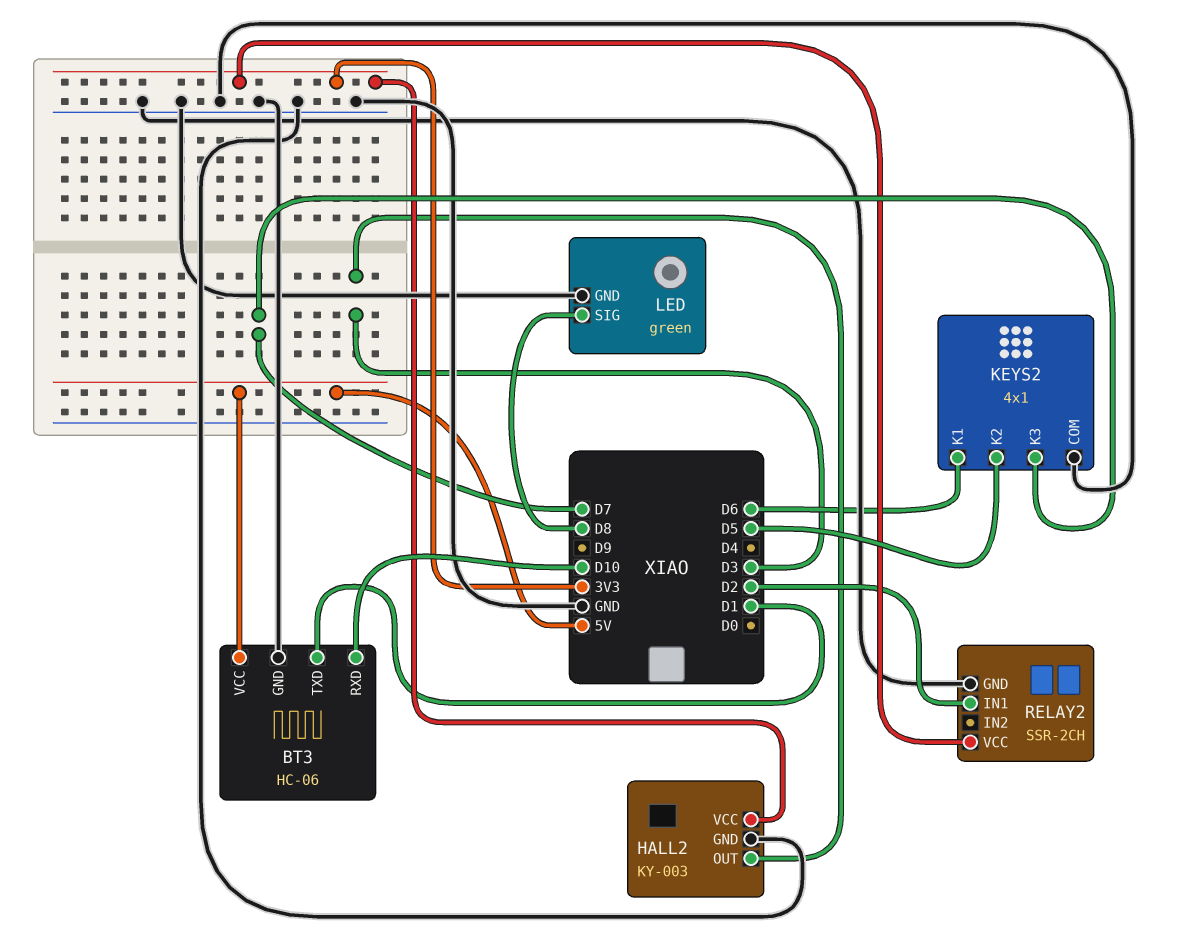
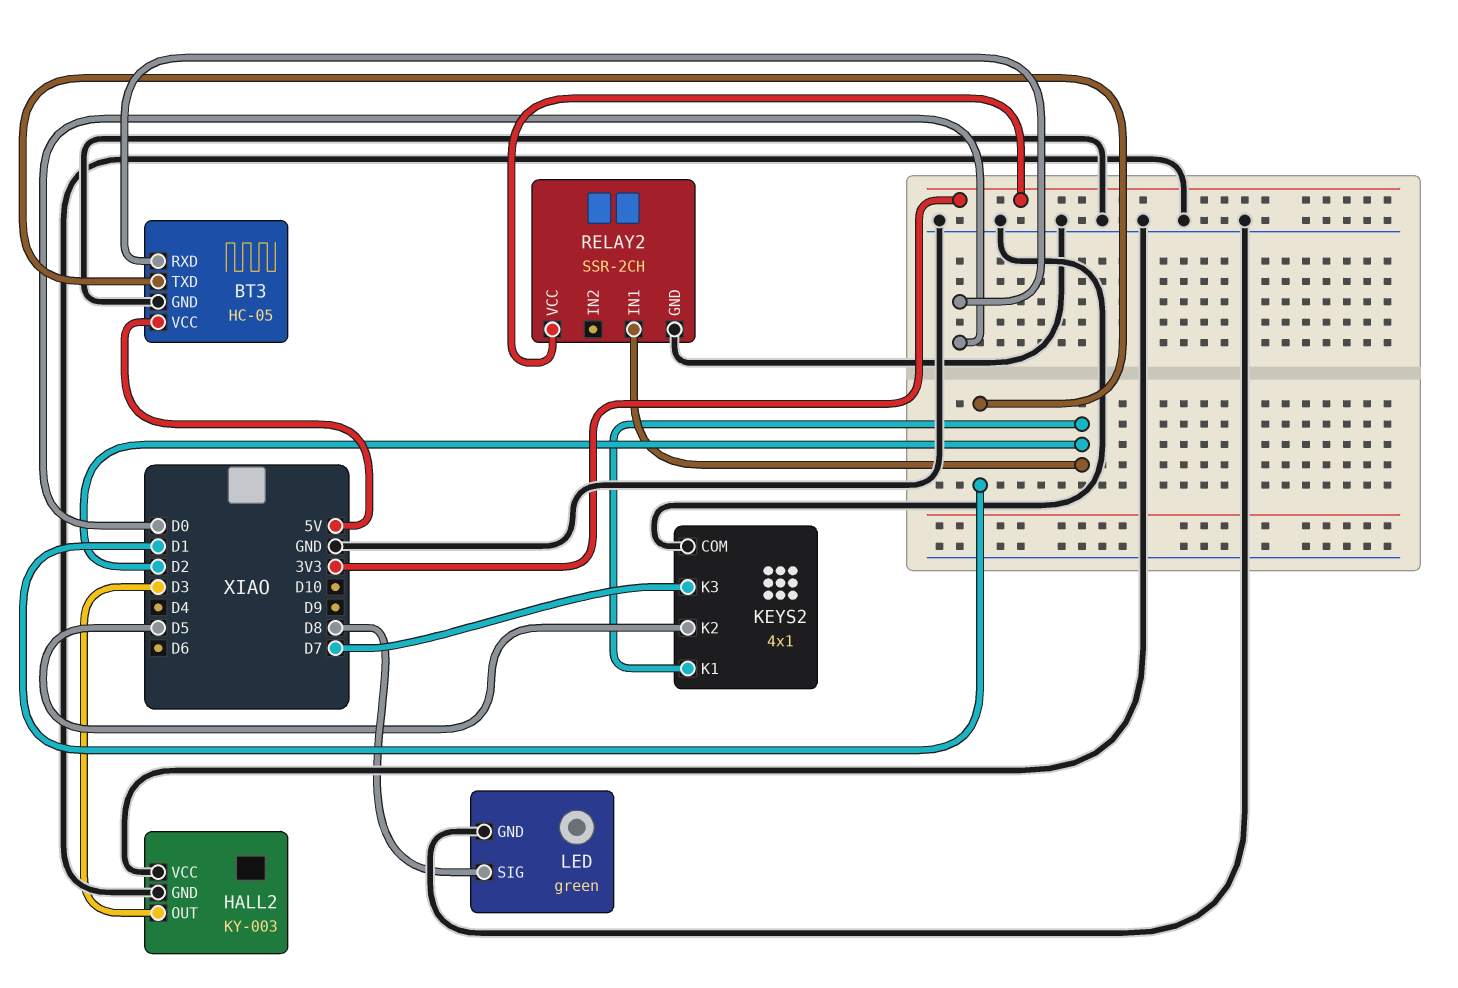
BT3: HC-06 -> HC-05
BT3 pin RXD: D10 -> D0
HALL2 pin VCC: 3V3 -> GND
KEYS2 pin K1: D6 -> D2

